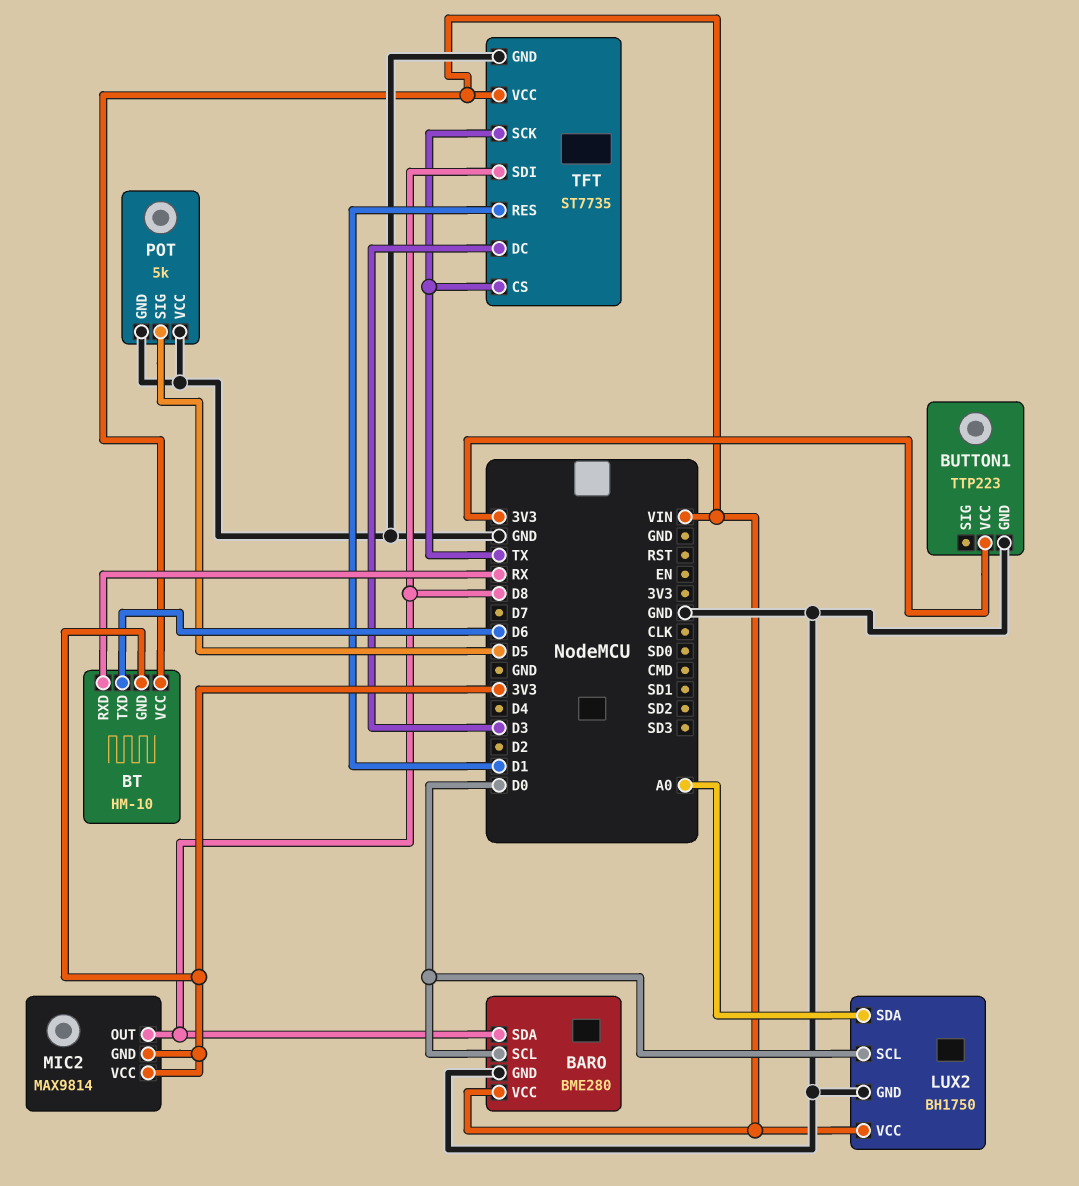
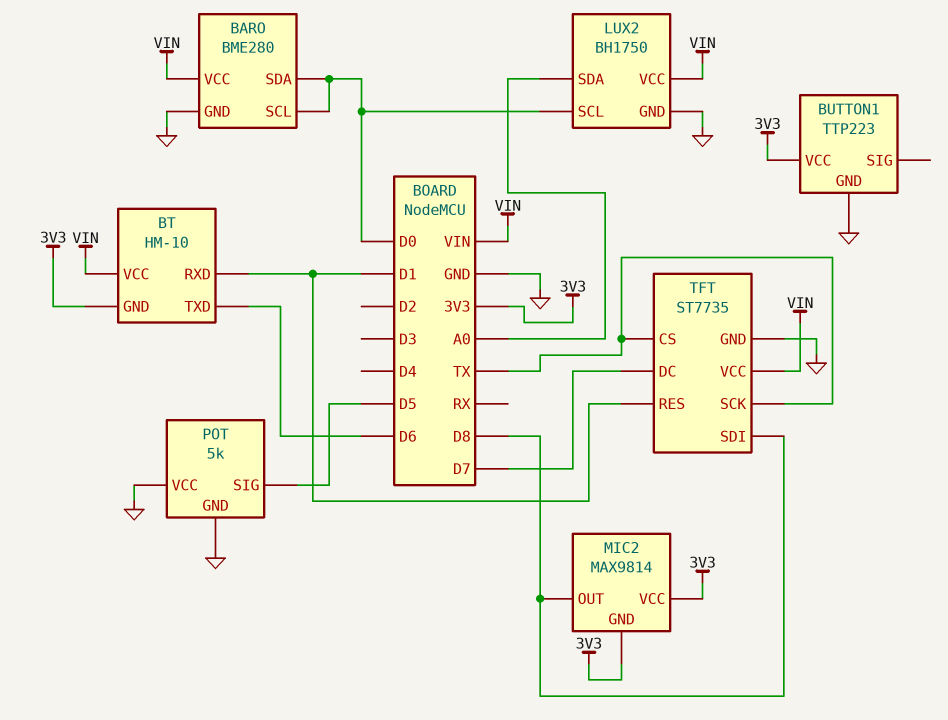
BARO pin SDA: D8 -> D0
BT pin RXD: RX -> D1
TFT pin DC: D3 -> D7

